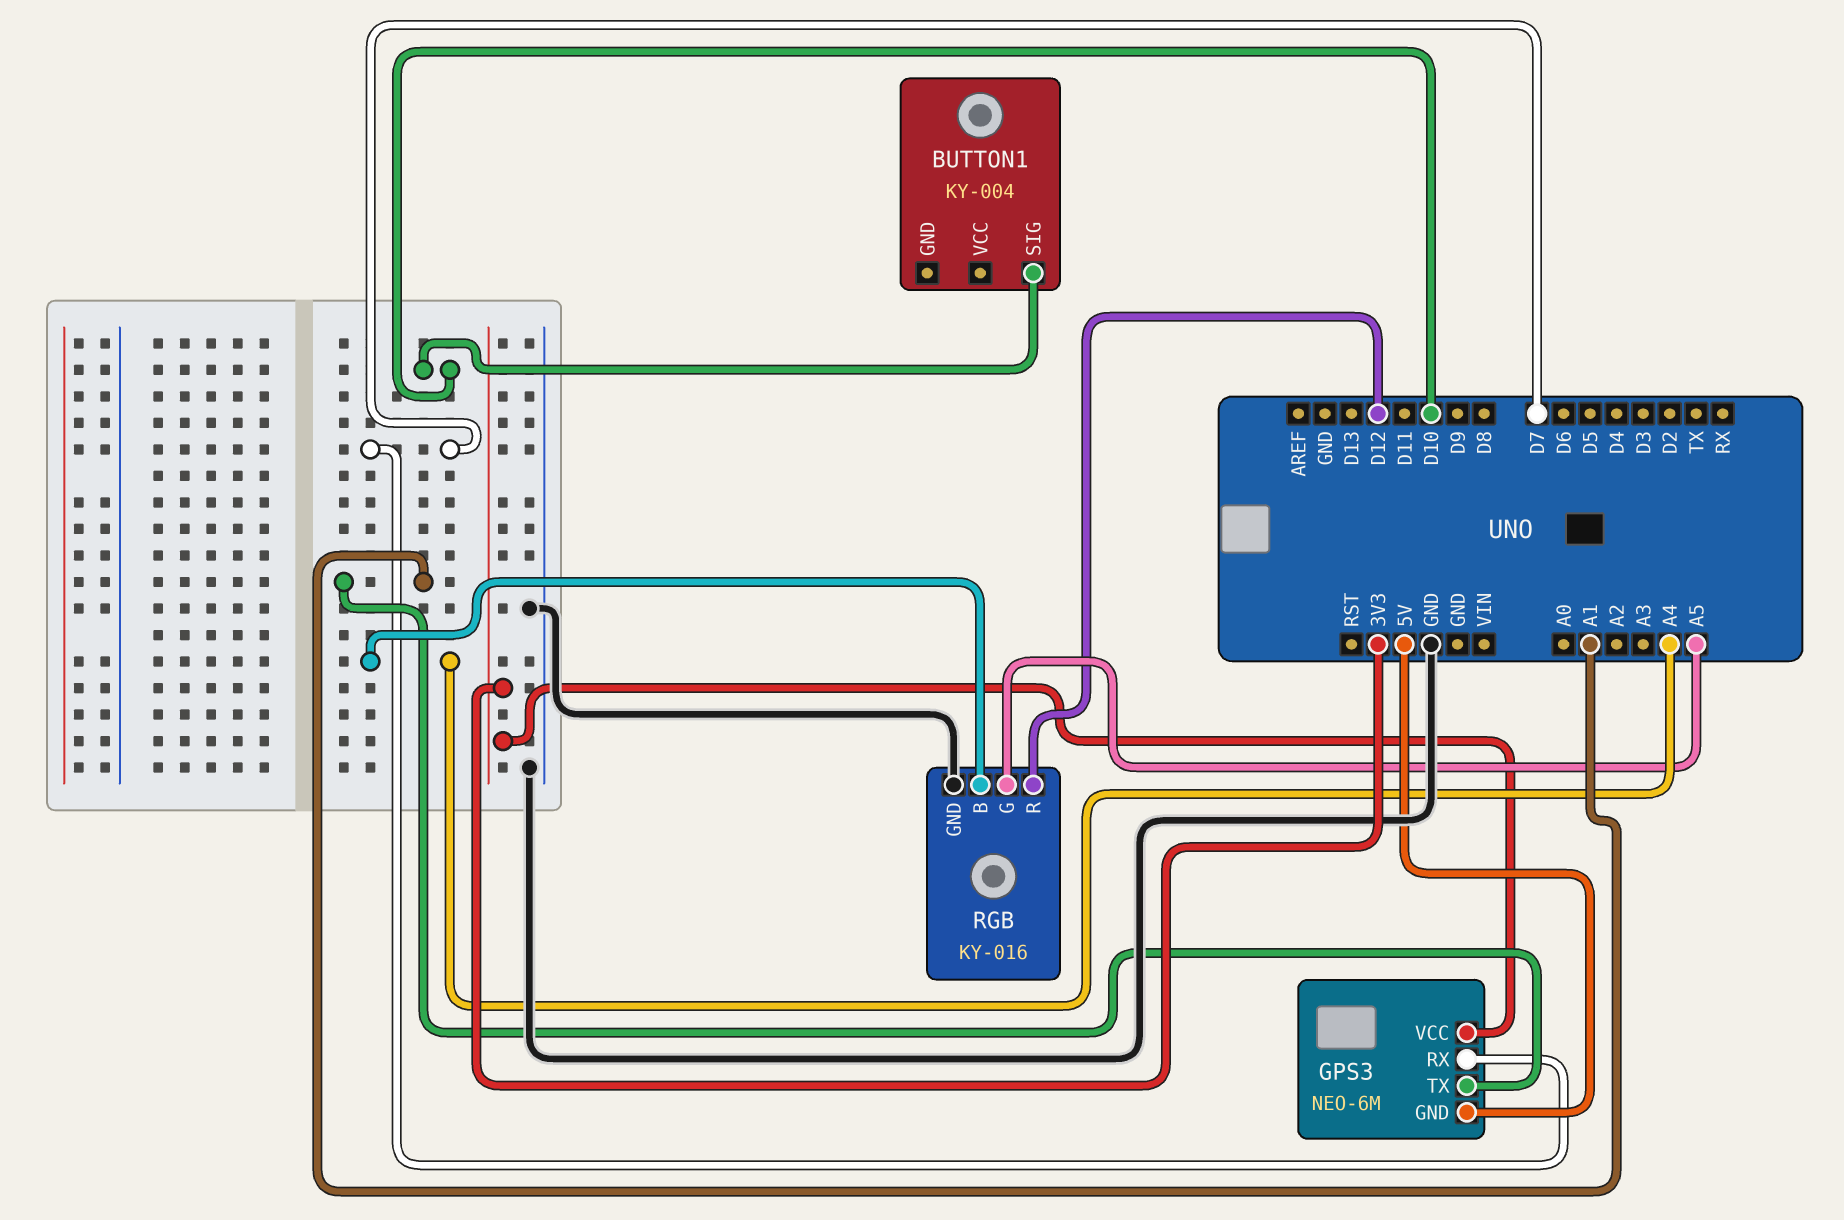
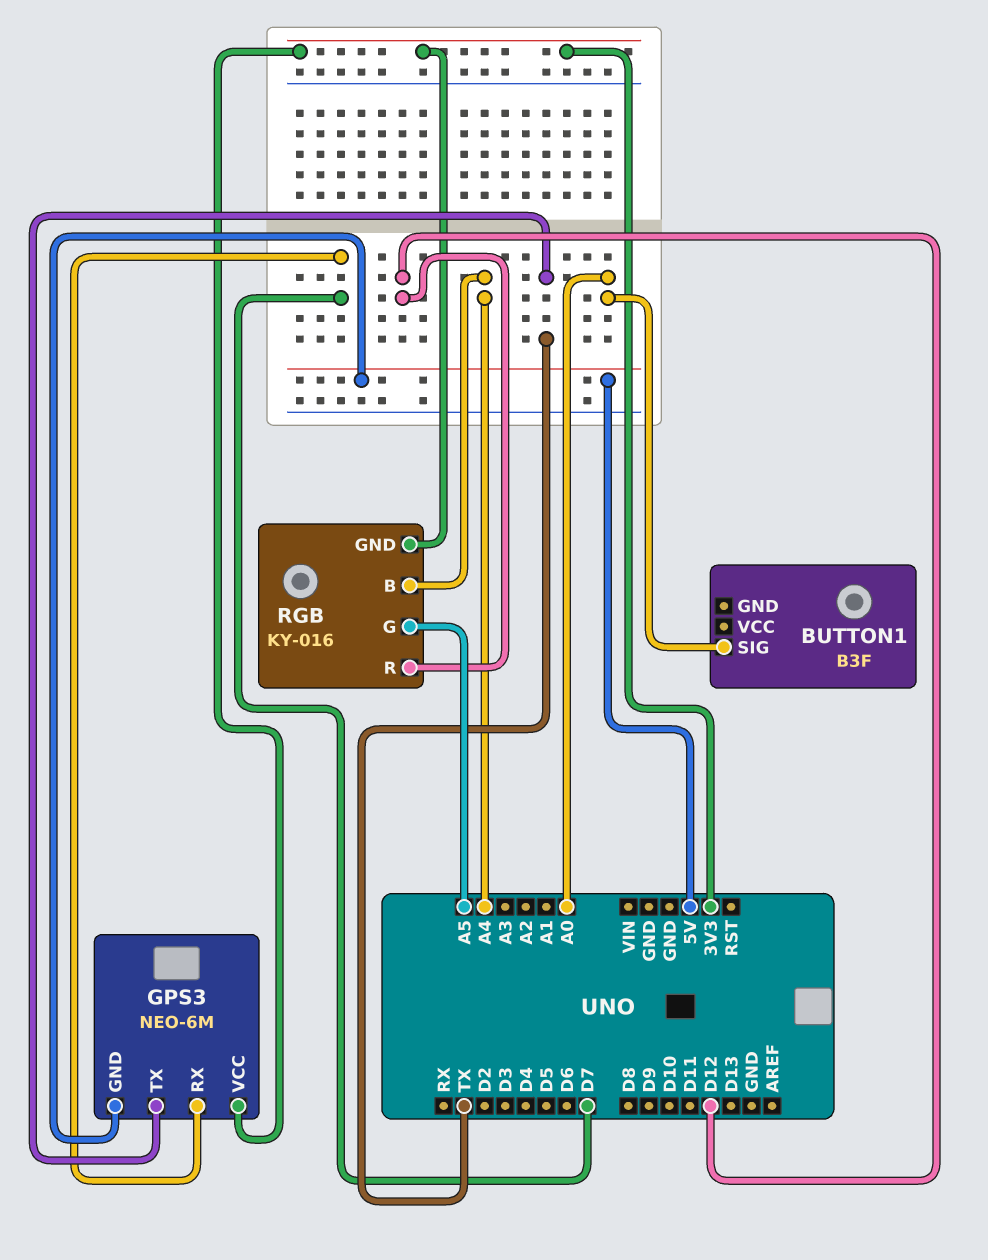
BUTTON1: KY-004 -> B3F
BUTTON1 pin SIG: D10 -> A0
GPS3 pin TX: A1 -> TX
RGB pin GND: GND -> 3V3

